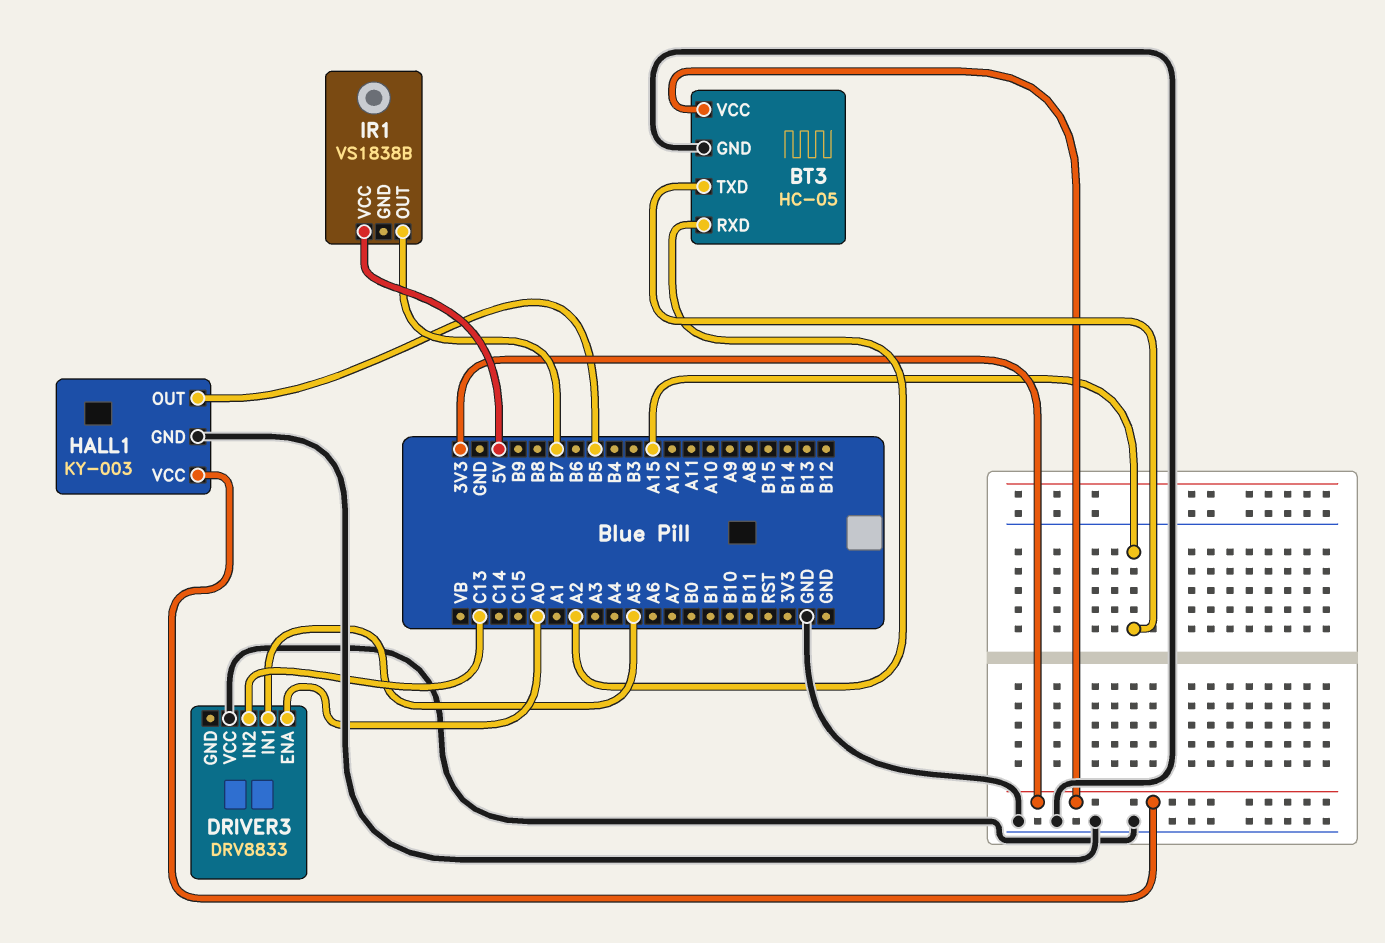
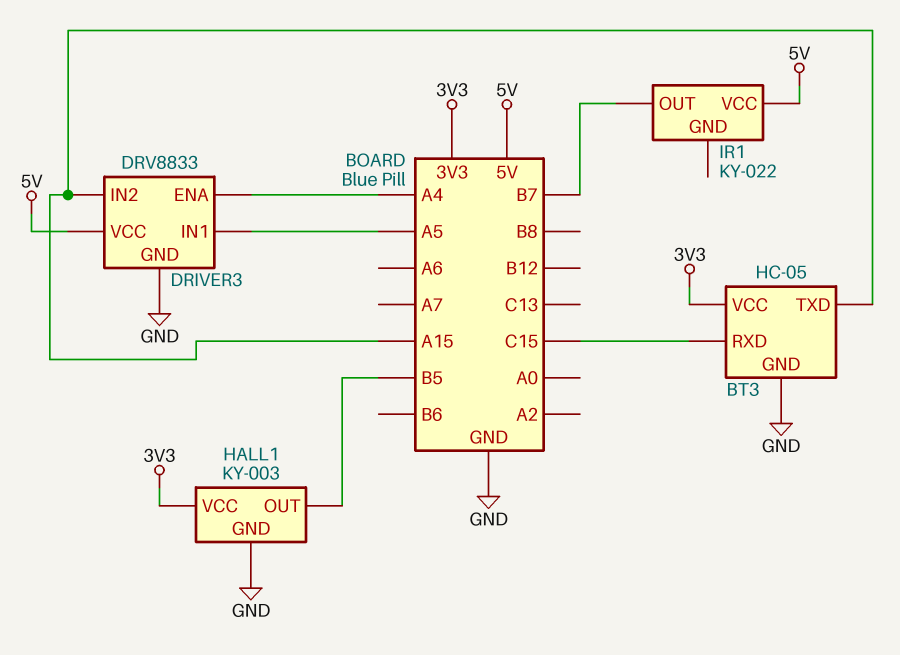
BT3 pin RXD: A2 -> C15
DRIVER3 pin ENA: A0 -> A4
DRIVER3 pin GND: none -> GND
DRIVER3 pin IN2: C13 -> A15
DRIVER3 pin VCC: GND -> 5V
IR1: VS1838B -> KY-022

